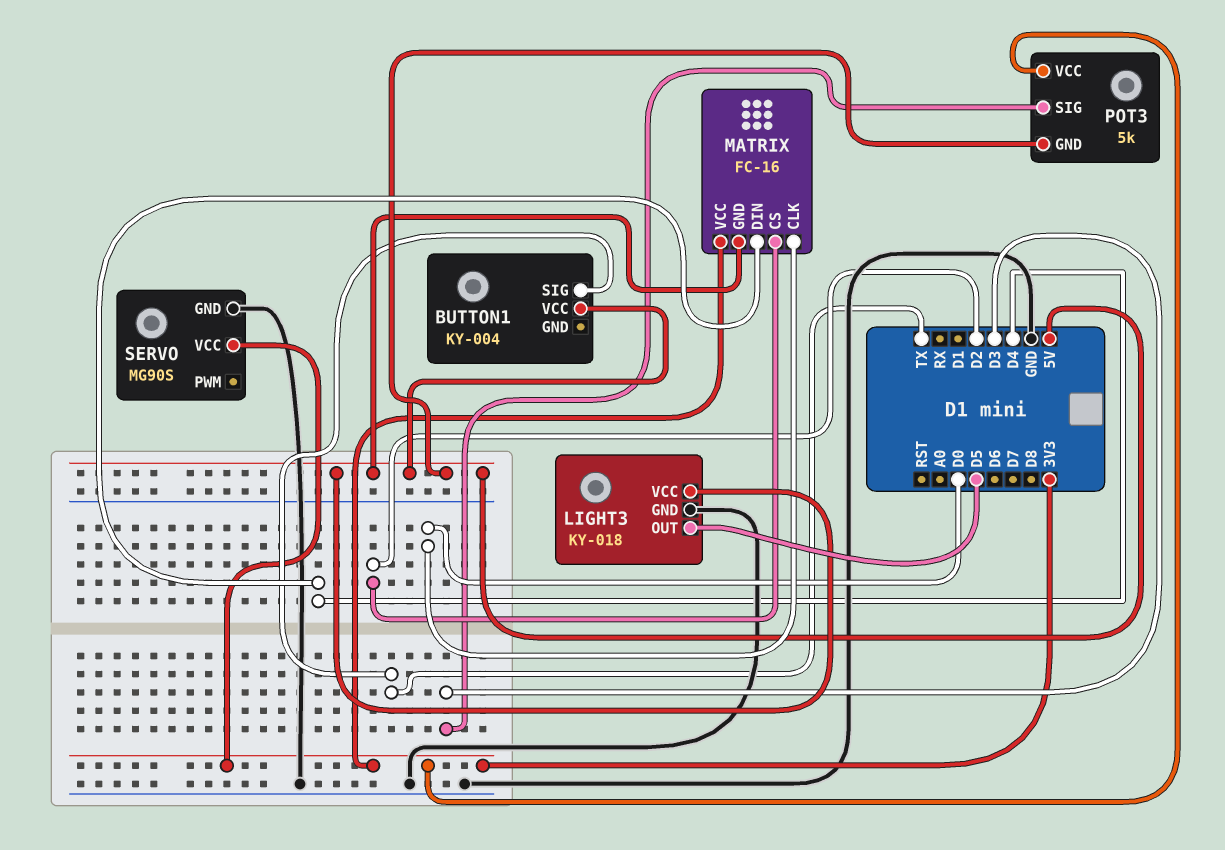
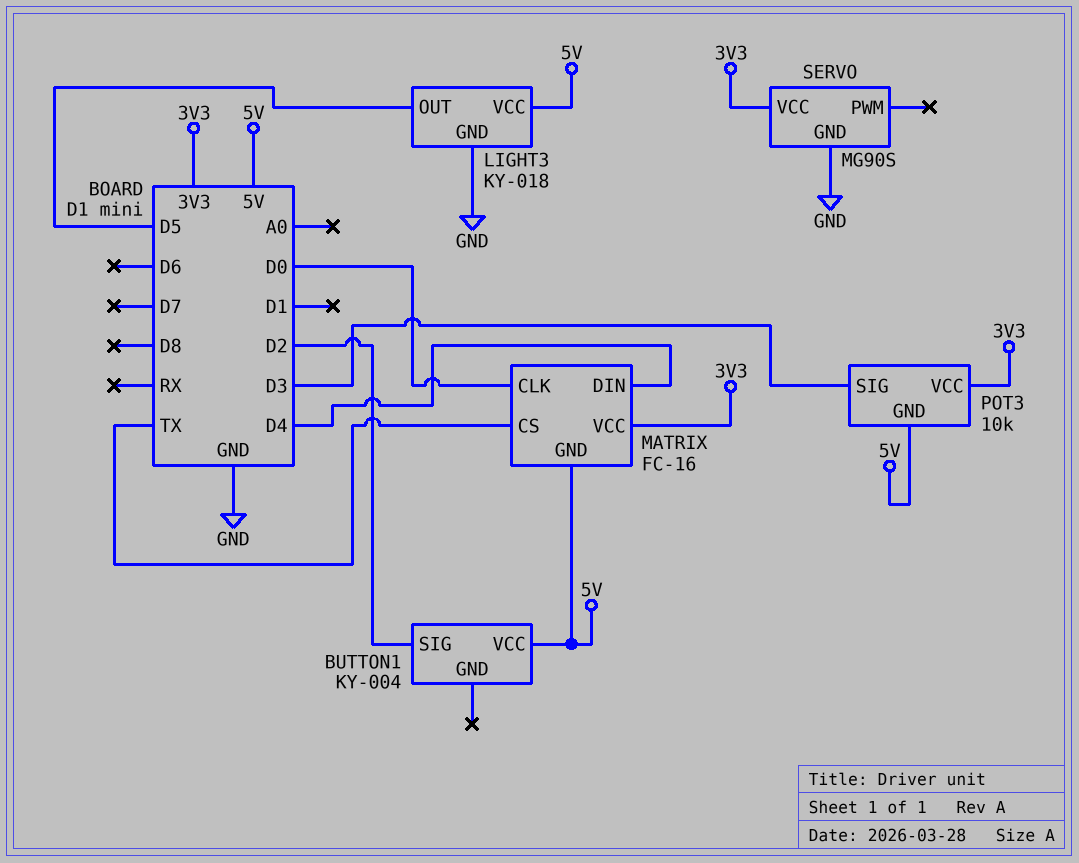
BUTTON1 pin SIG: TX -> D2
MATRIX pin CS: D2 -> TX
POT3: 5k -> 10k

